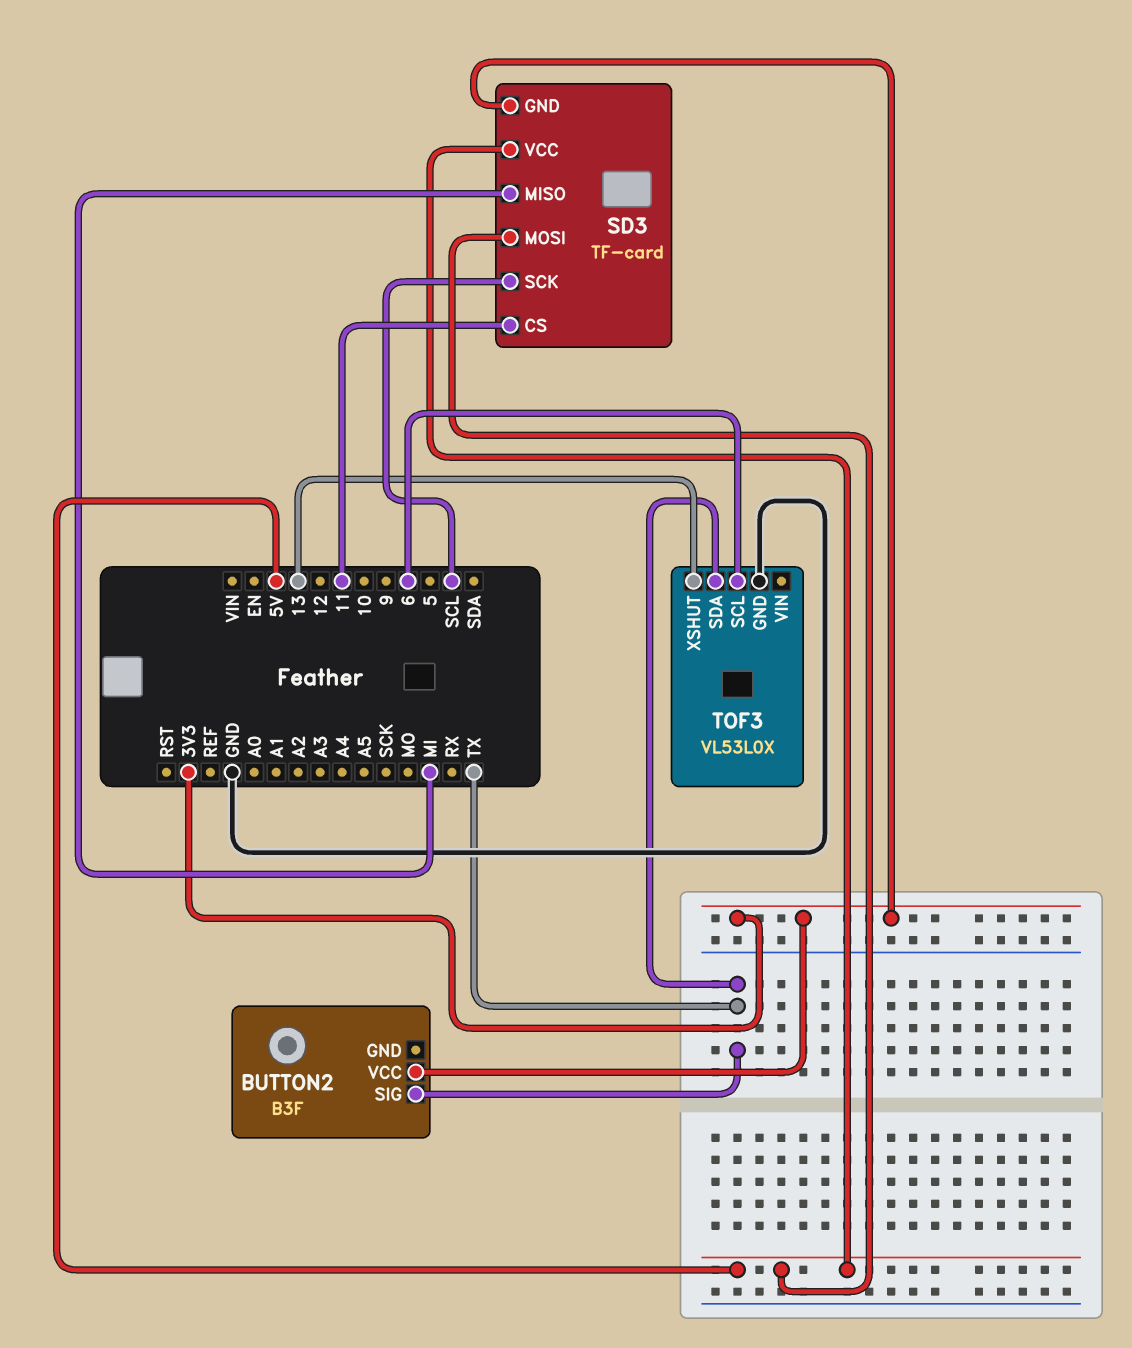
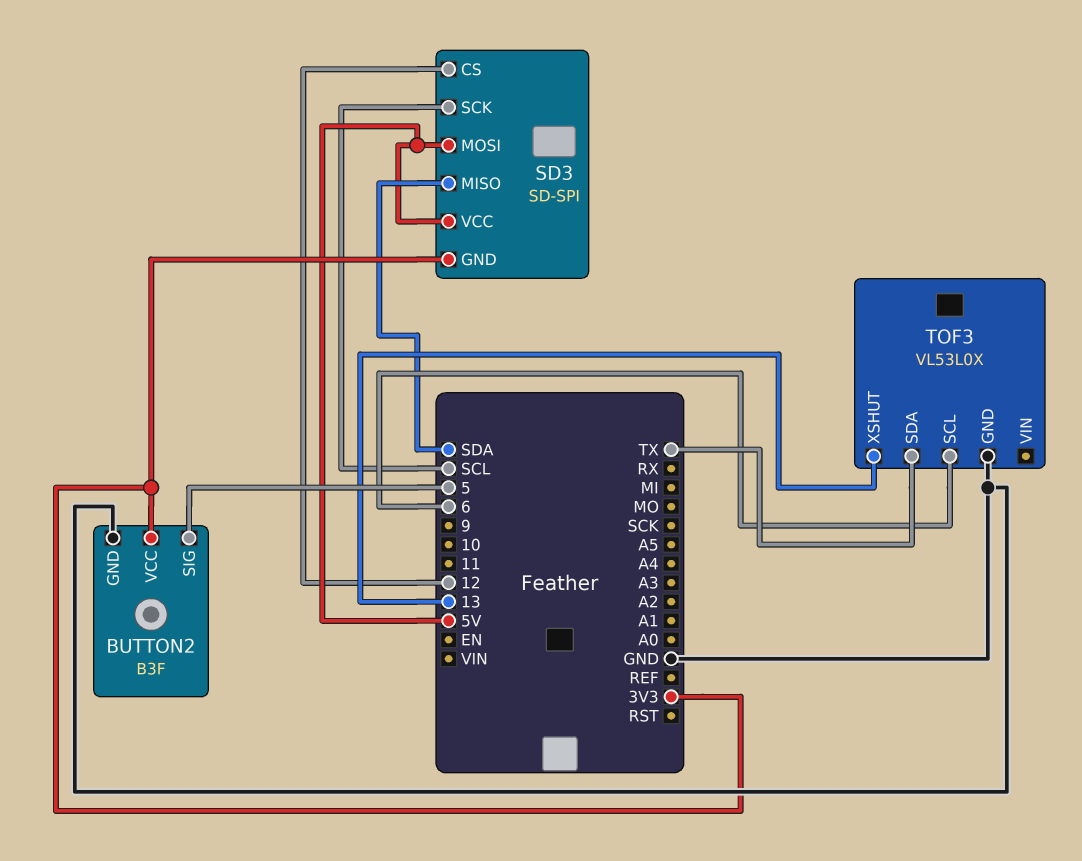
BUTTON2 pin GND: none -> GND
BUTTON2 pin SIG: TX -> 5
SD3: TF-card -> SD-SPI
SD3 pin CS: 11 -> 12
SD3 pin MISO: MI -> SDA

